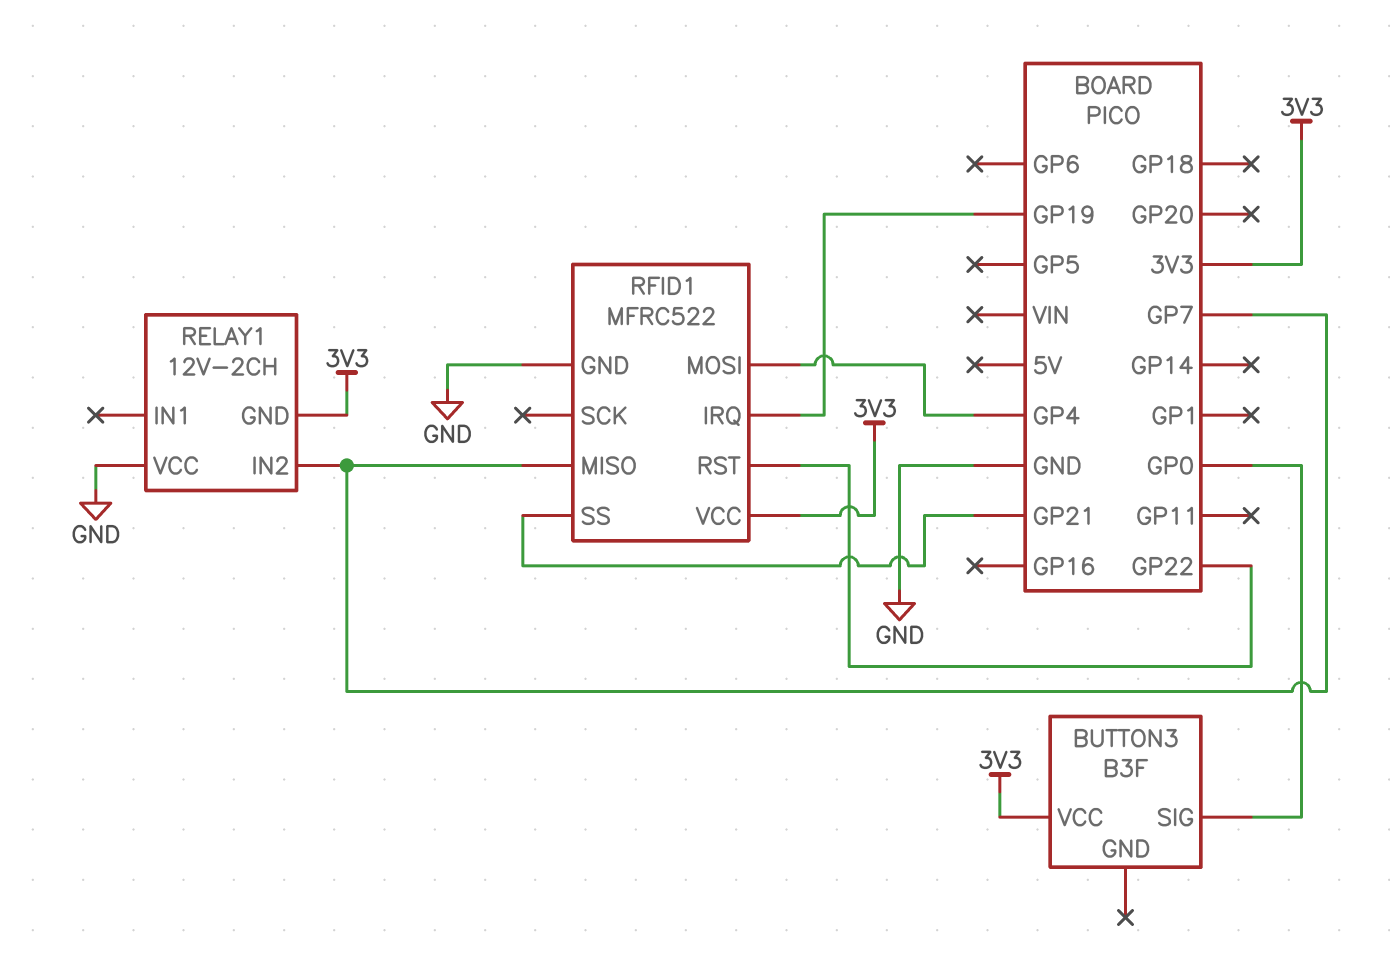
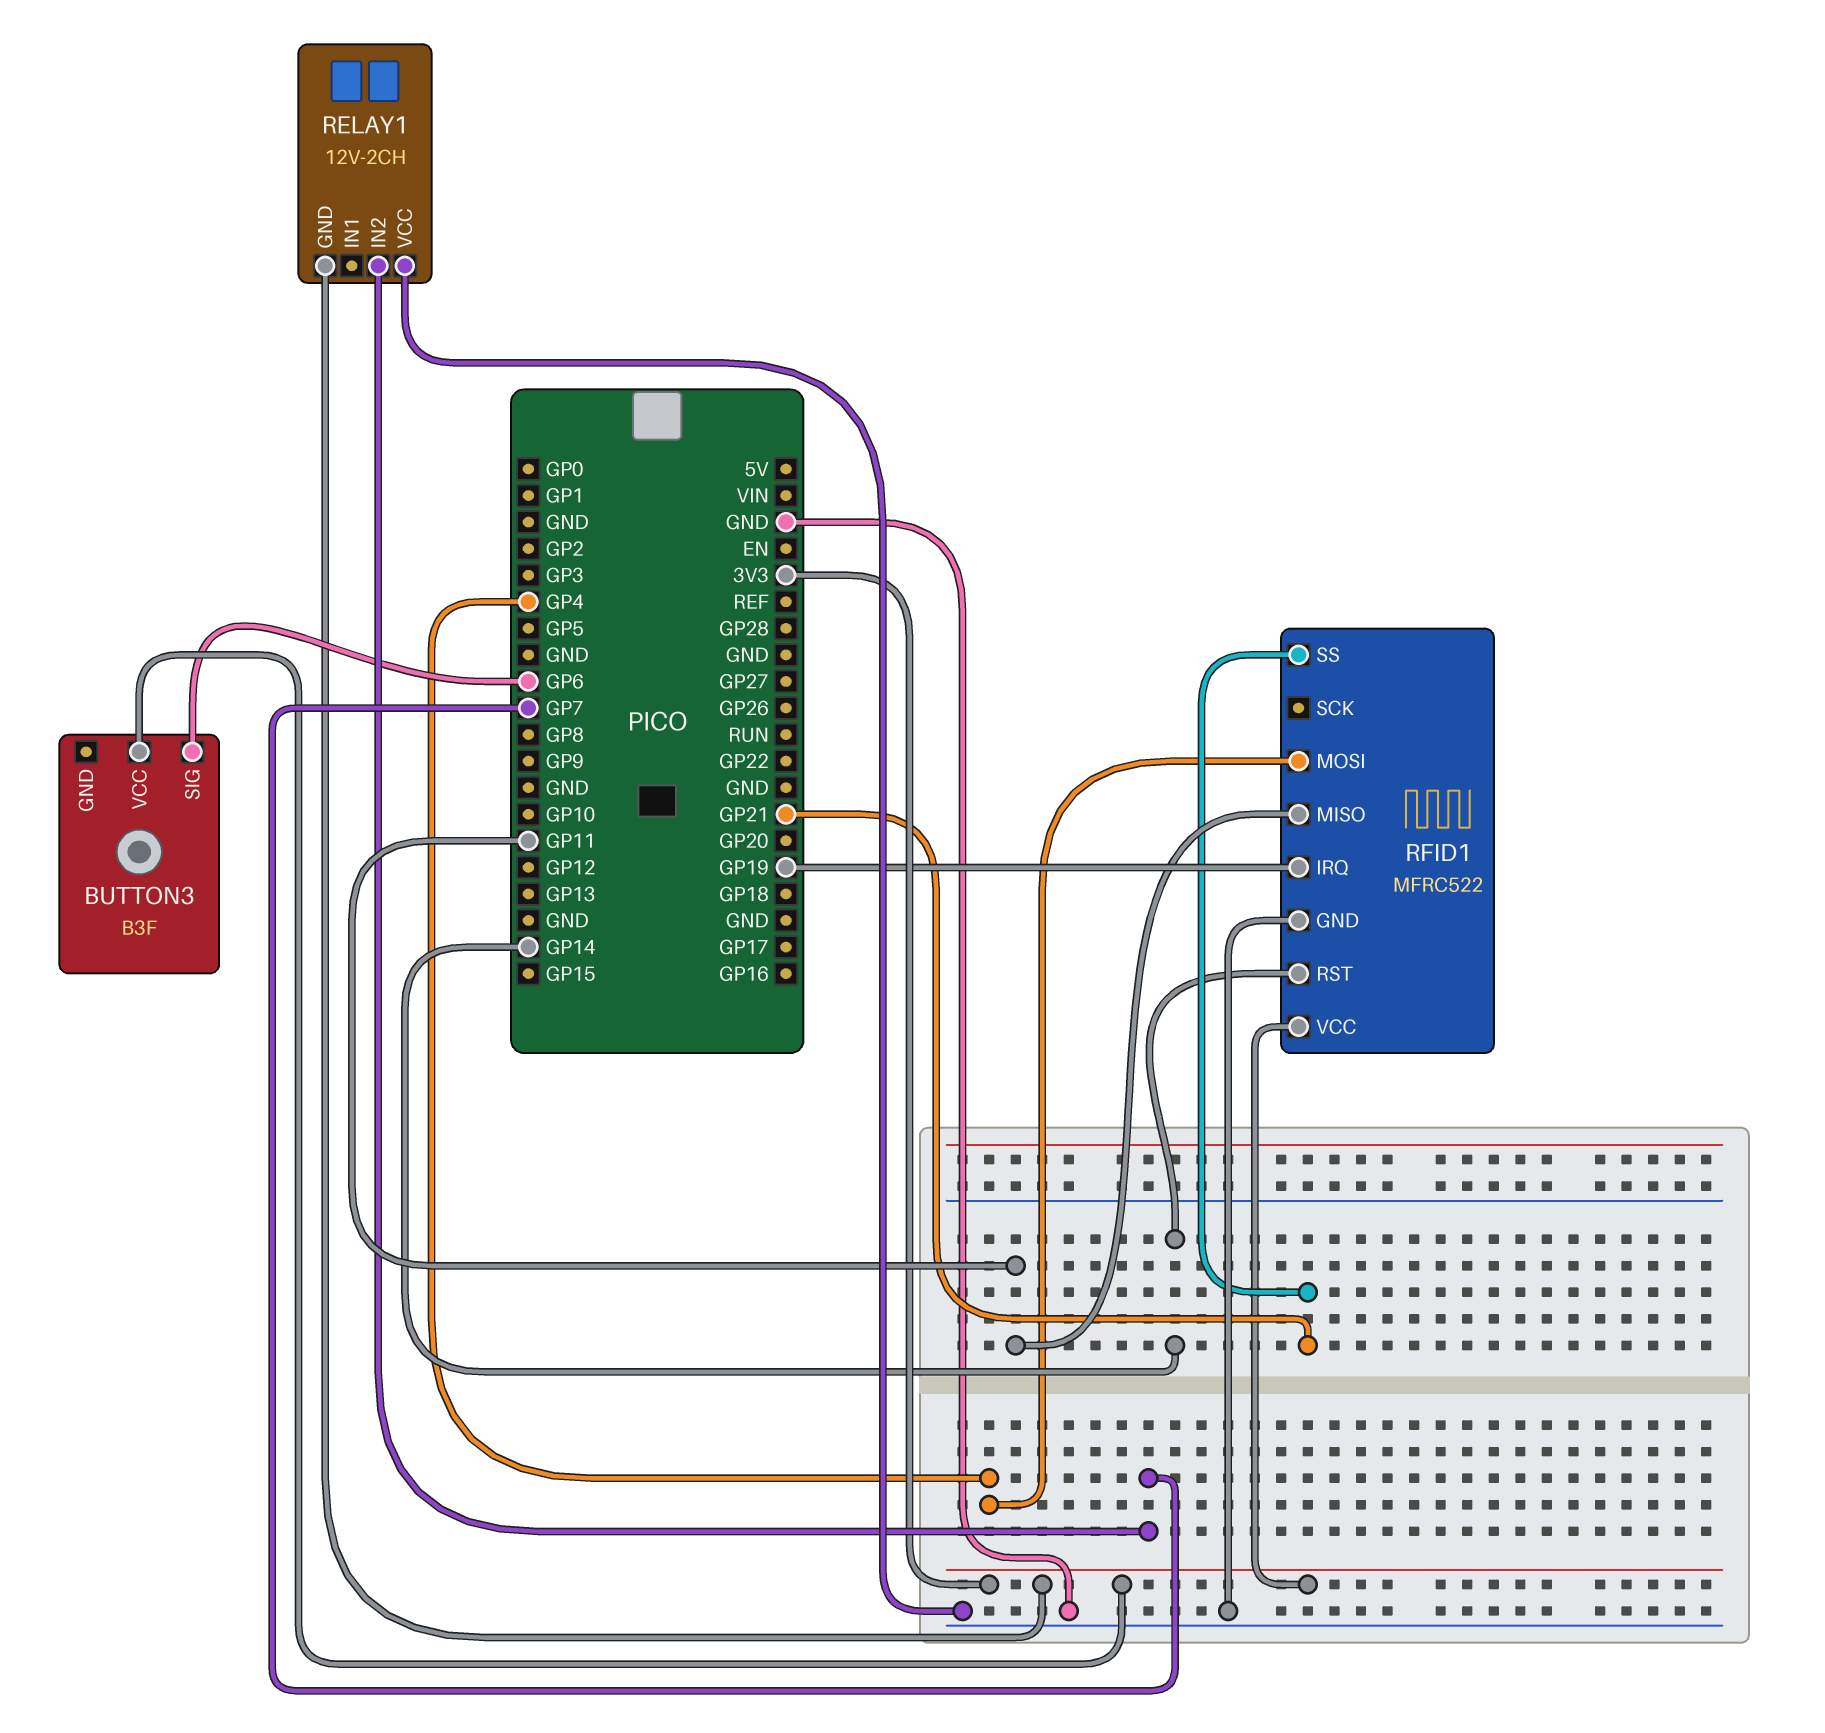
BUTTON3 pin SIG: GP0 -> GP6
RFID1 pin MISO: GP7 -> GP11
RFID1 pin RST: GP22 -> GP14

